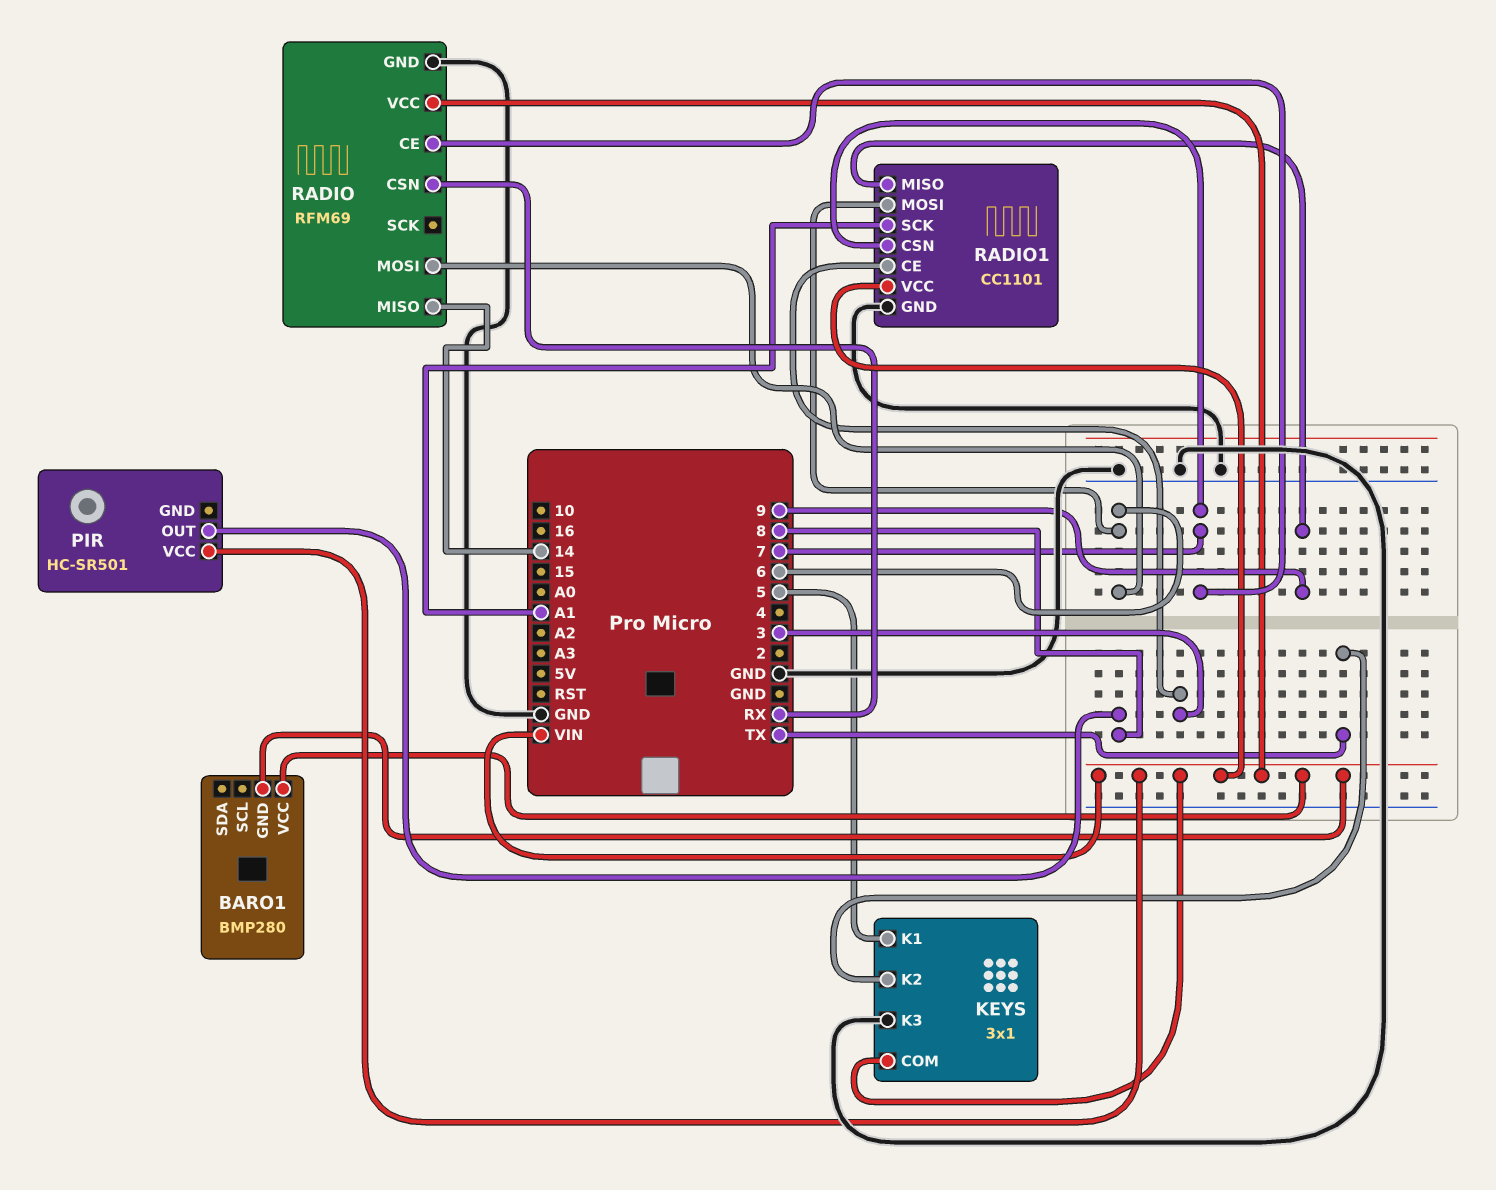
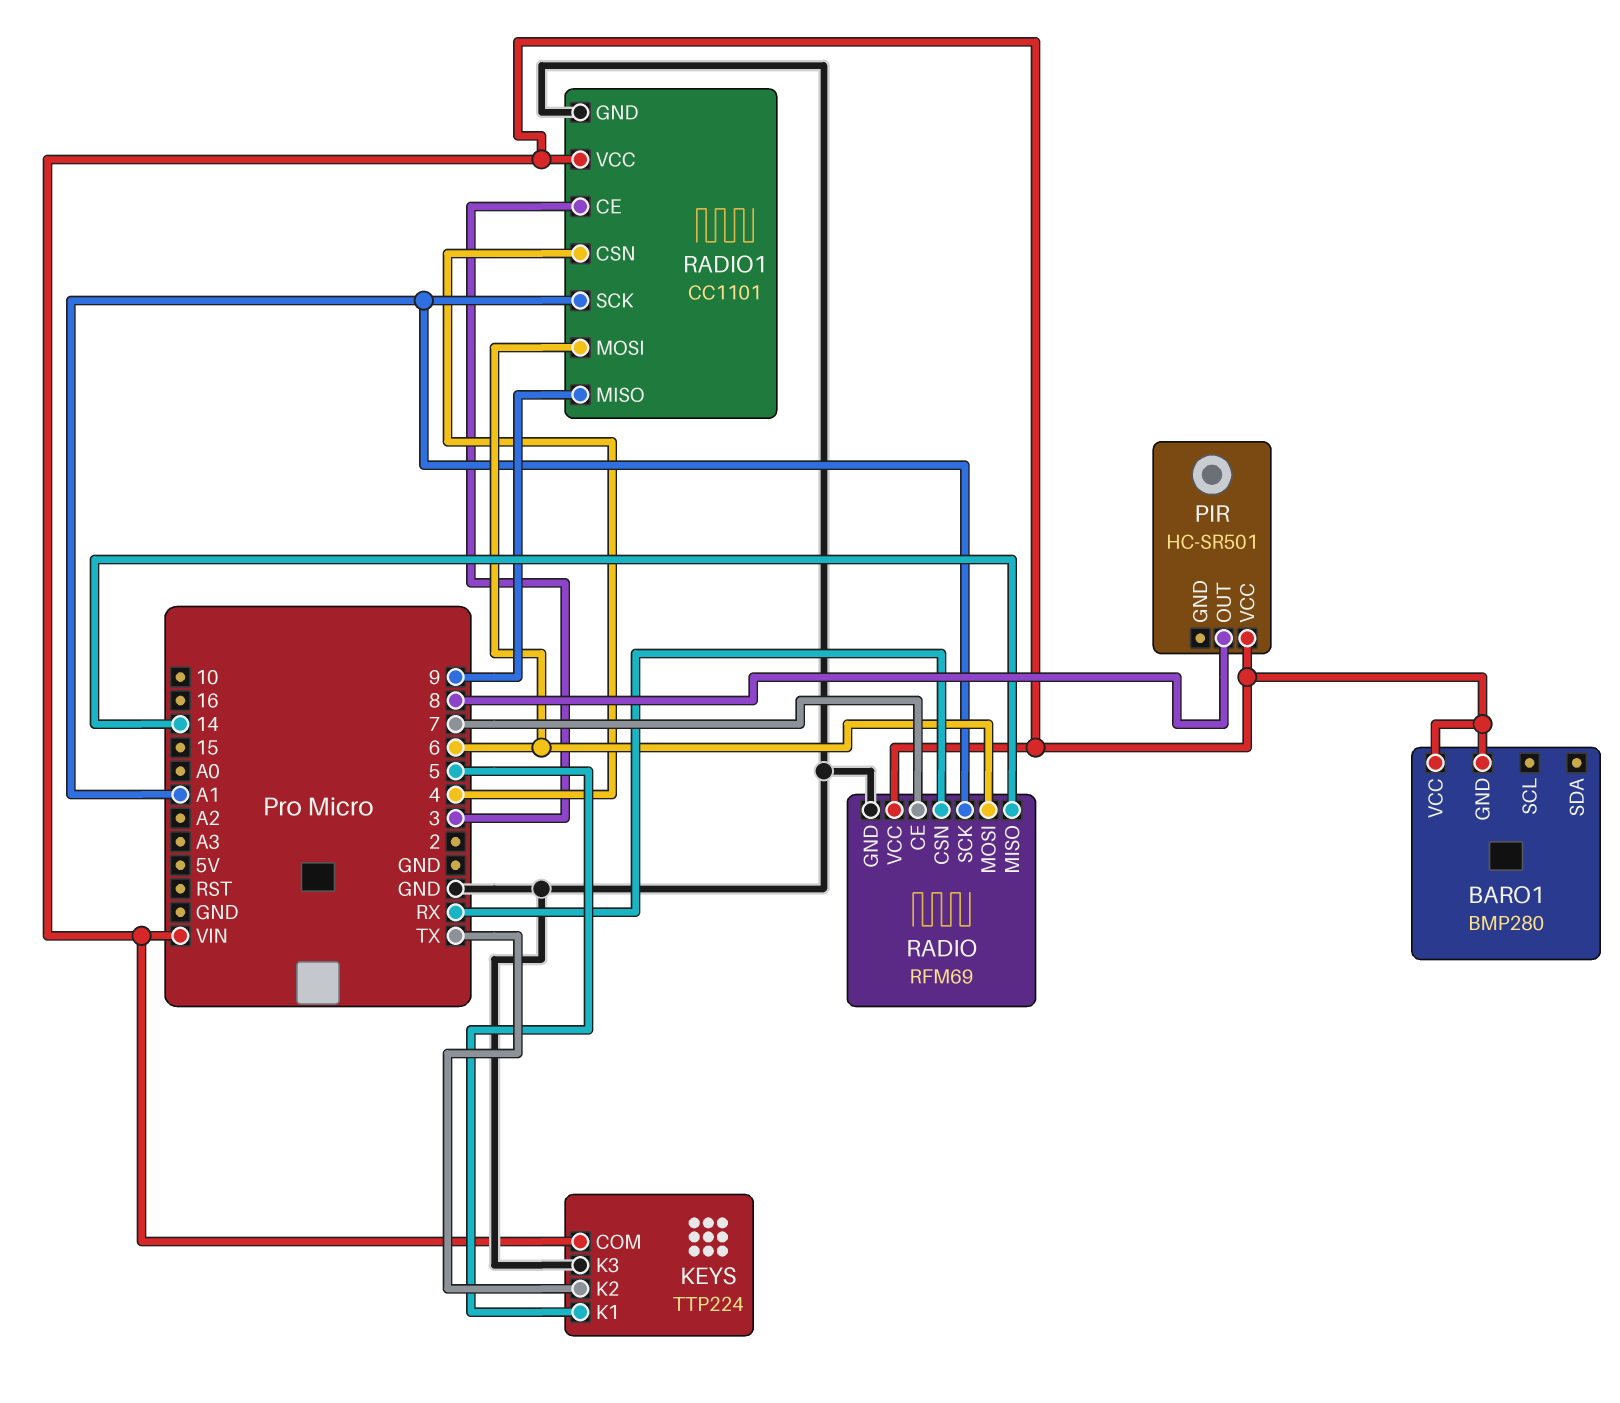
KEYS: 3x1 -> TTP224
RADIO pin SCK: none -> A1
RADIO1 pin CSN: 7 -> 4

